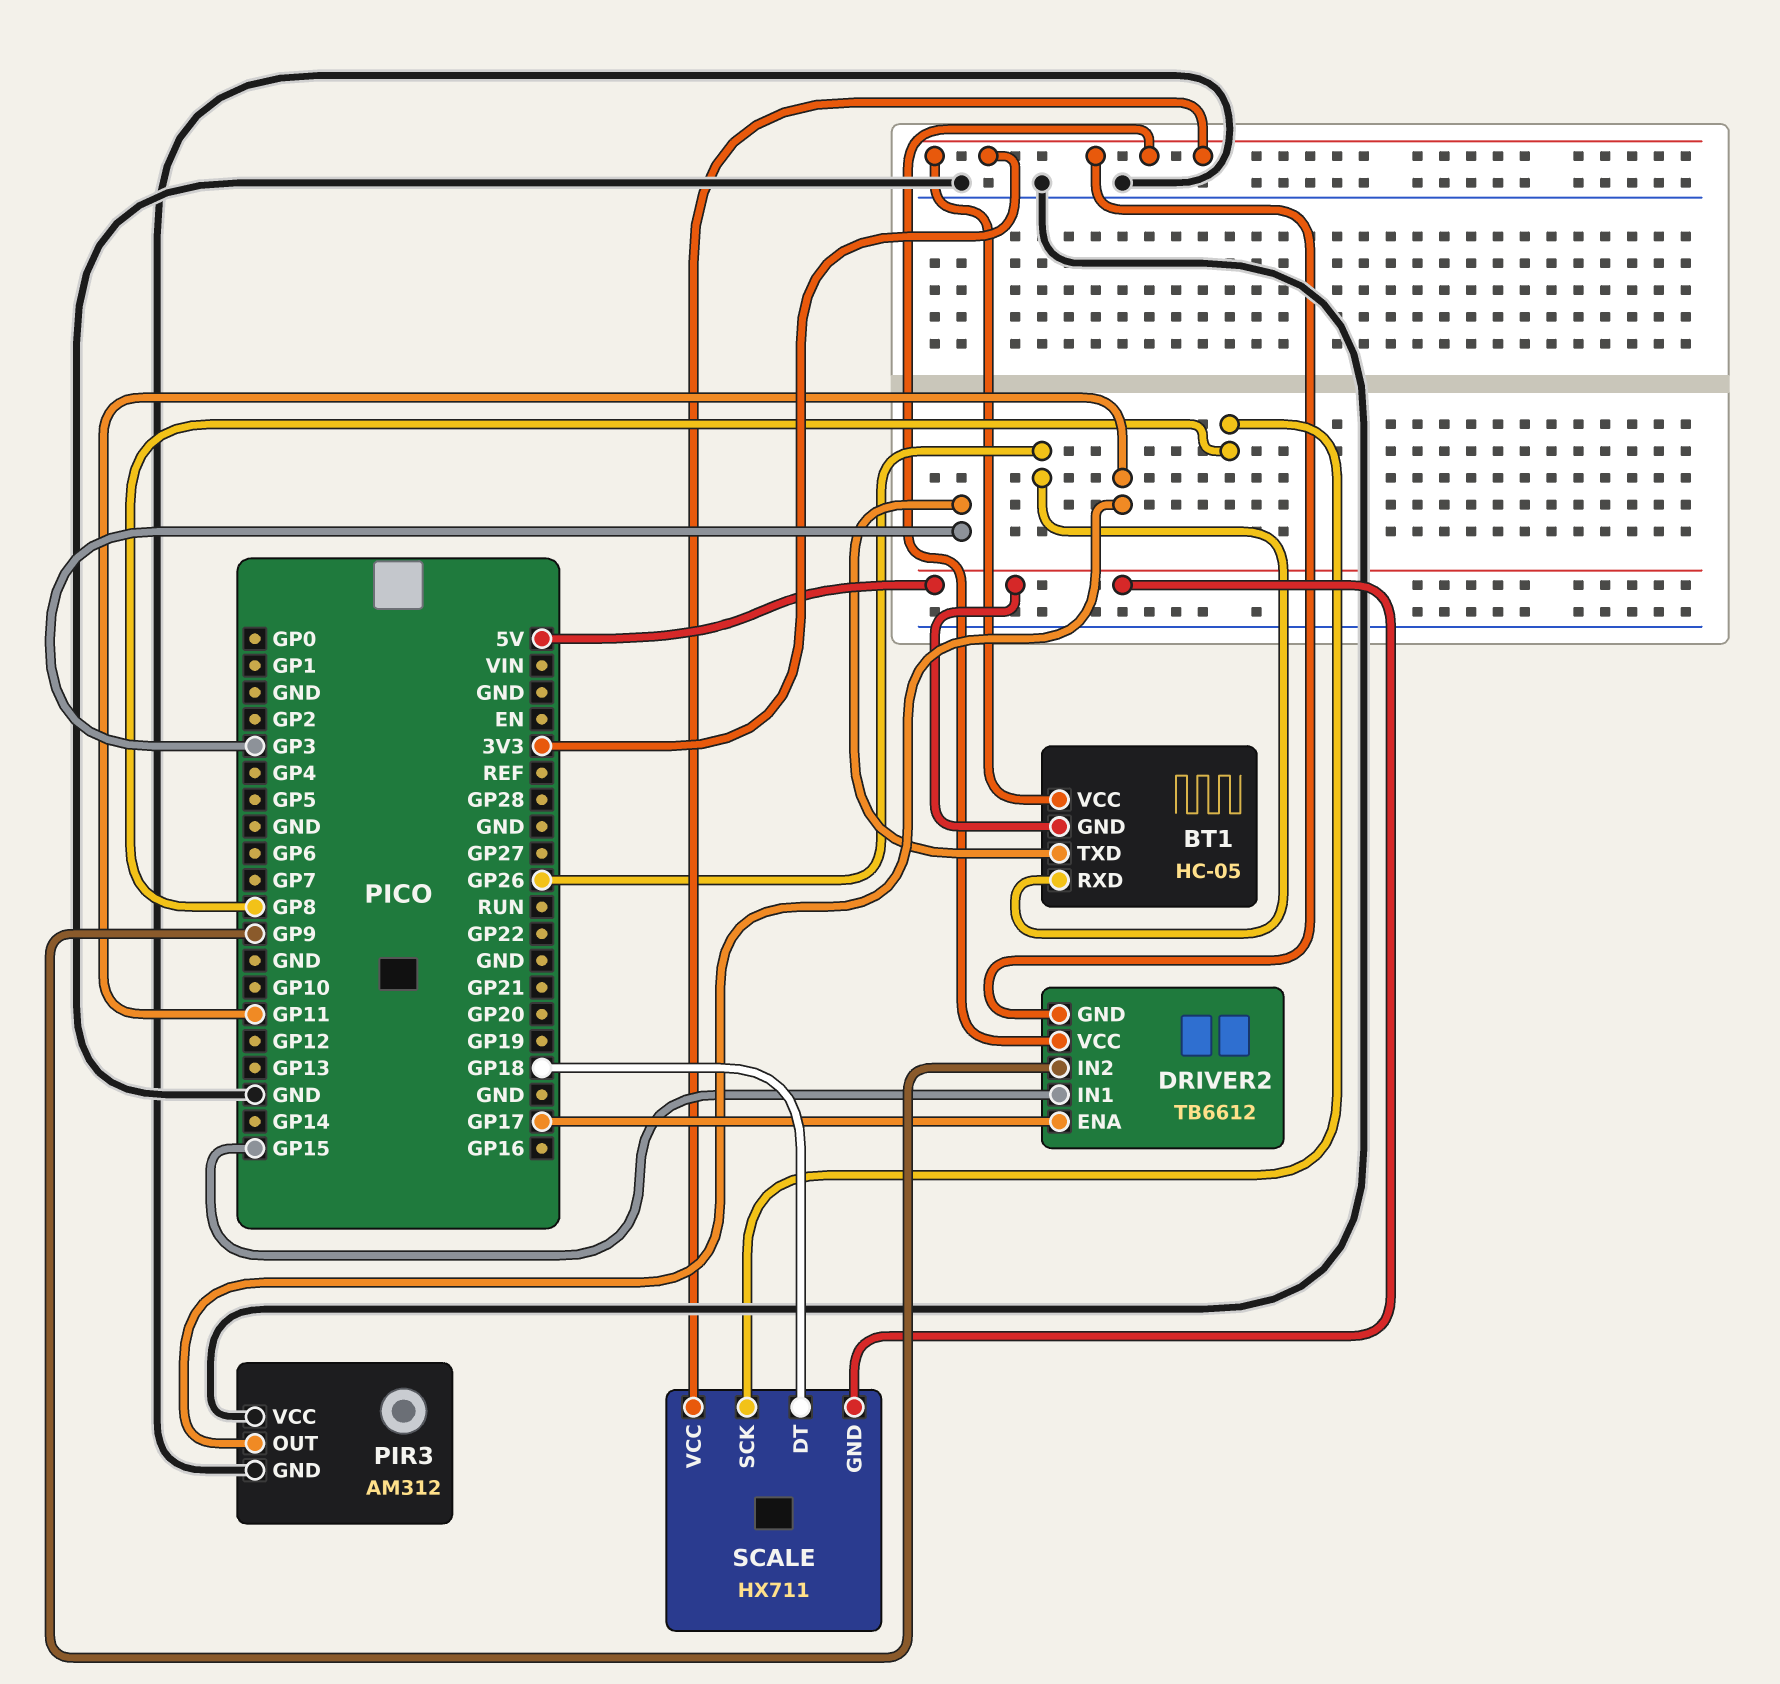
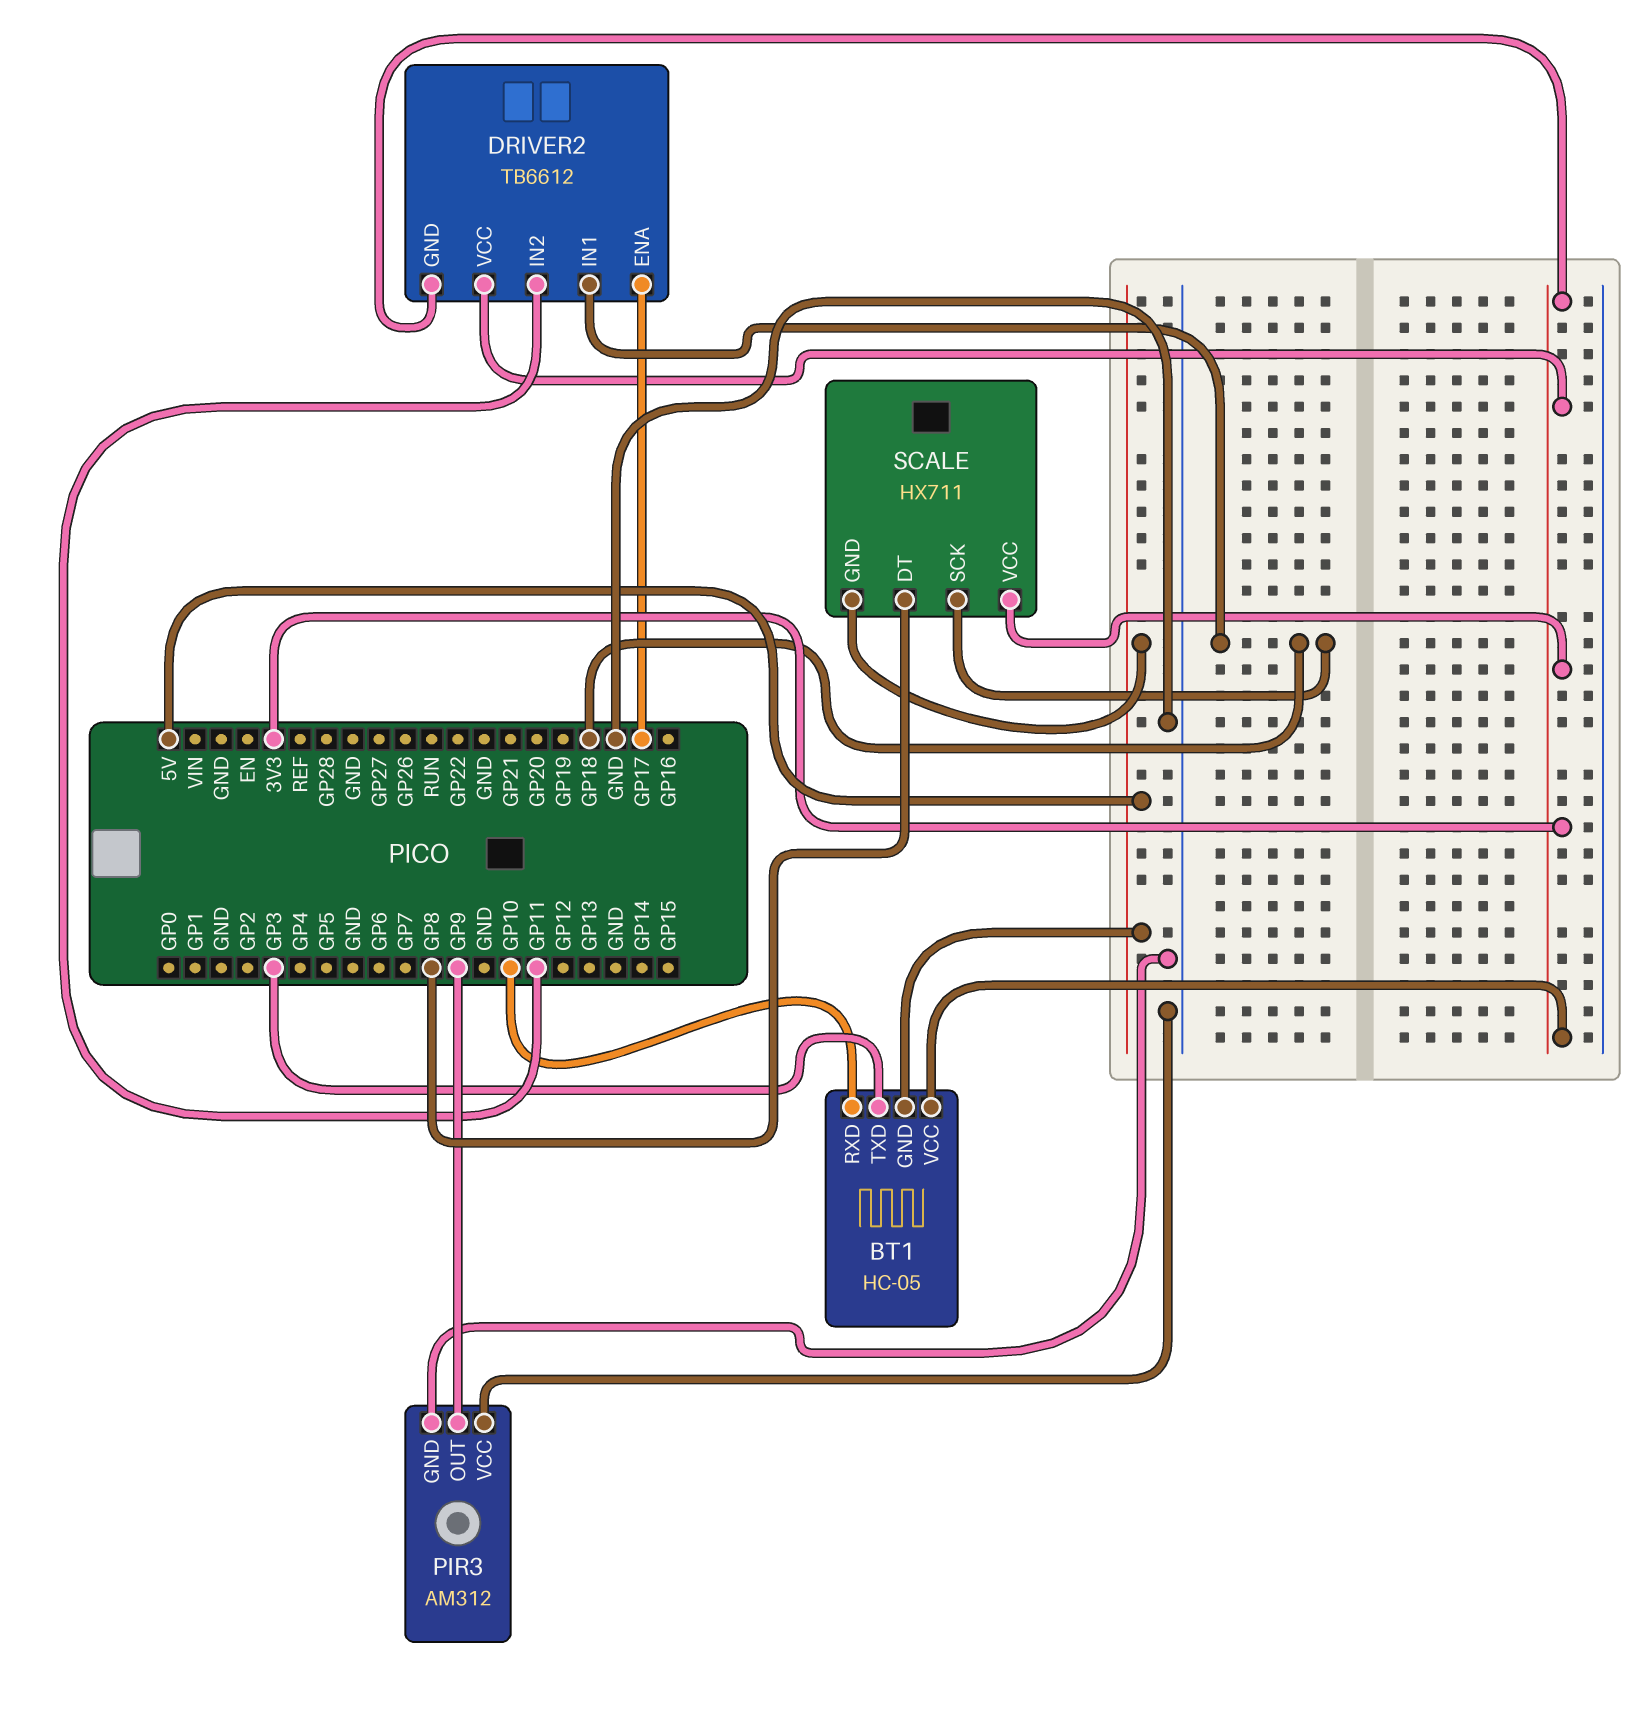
BT1 pin RXD: GP26 -> GP10
DRIVER2 pin IN1: GP15 -> GP18
DRIVER2 pin IN2: GP9 -> GP11
PIR3 pin OUT: GP11 -> GP9
SCALE pin DT: GP18 -> GP8
SCALE pin SCK: GP8 -> GP18

